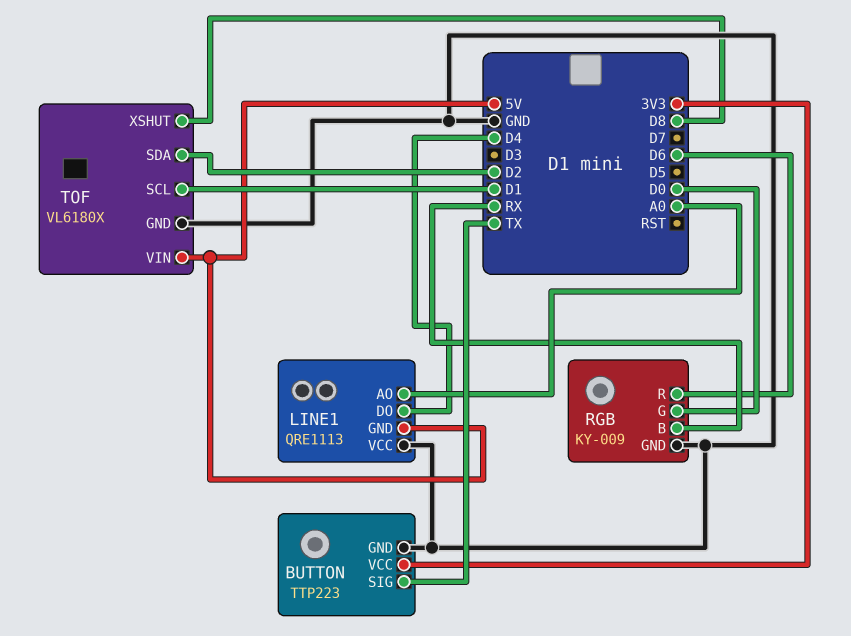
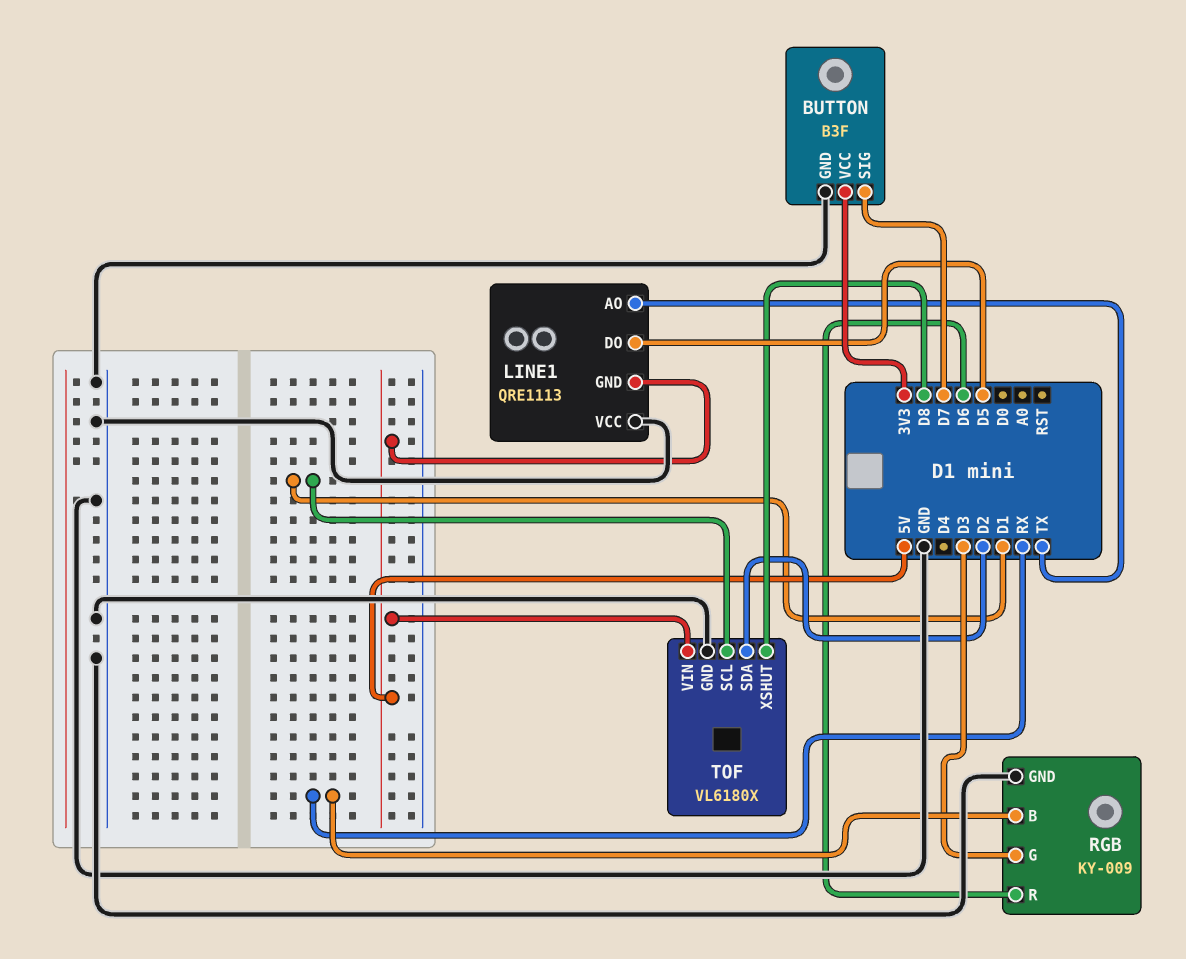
BUTTON: TTP223 -> B3F
BUTTON pin SIG: TX -> D7
LINE1 pin AO: A0 -> TX
LINE1 pin DO: D4 -> D5
RGB pin G: D0 -> D3

